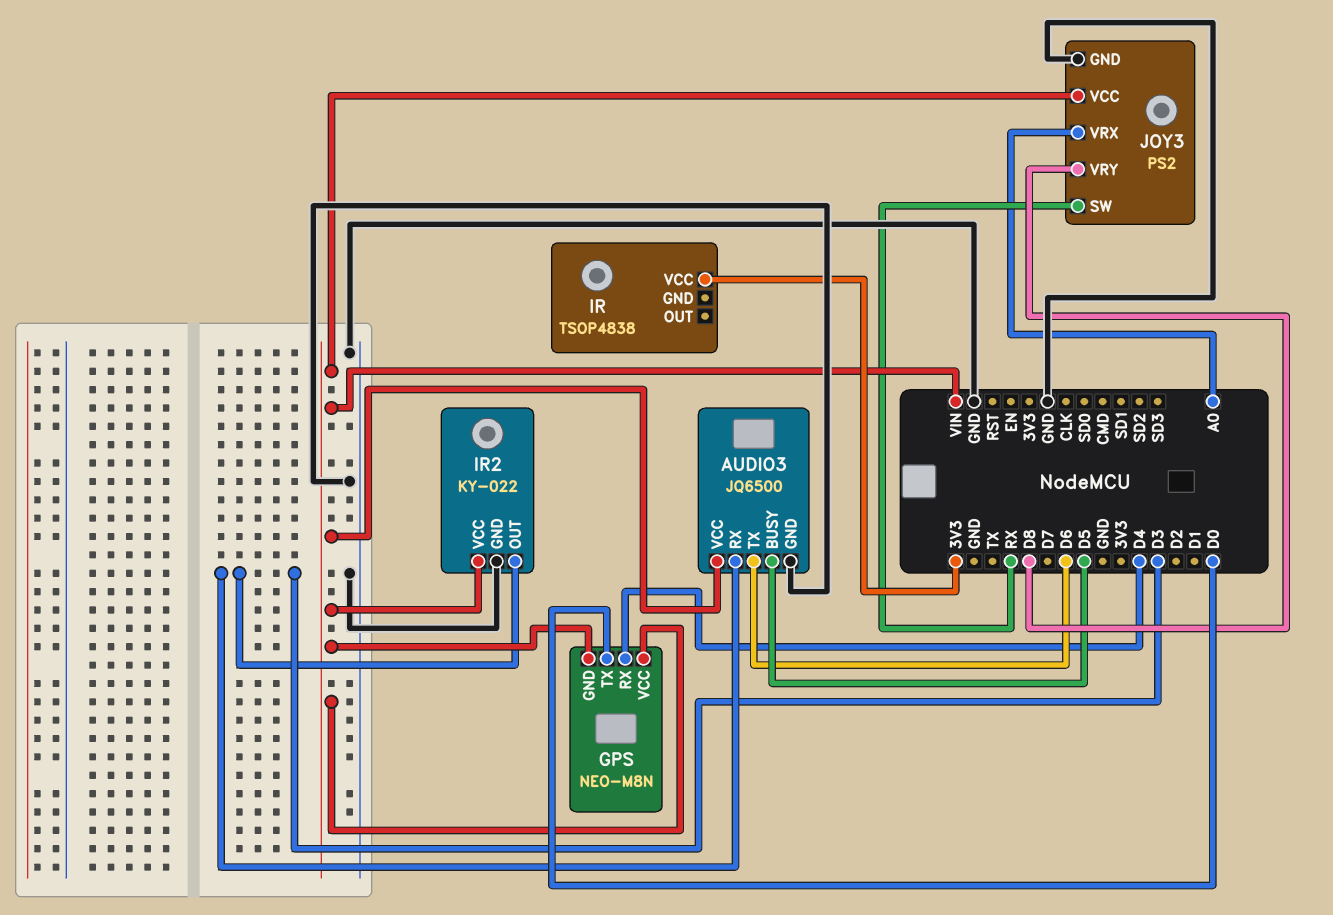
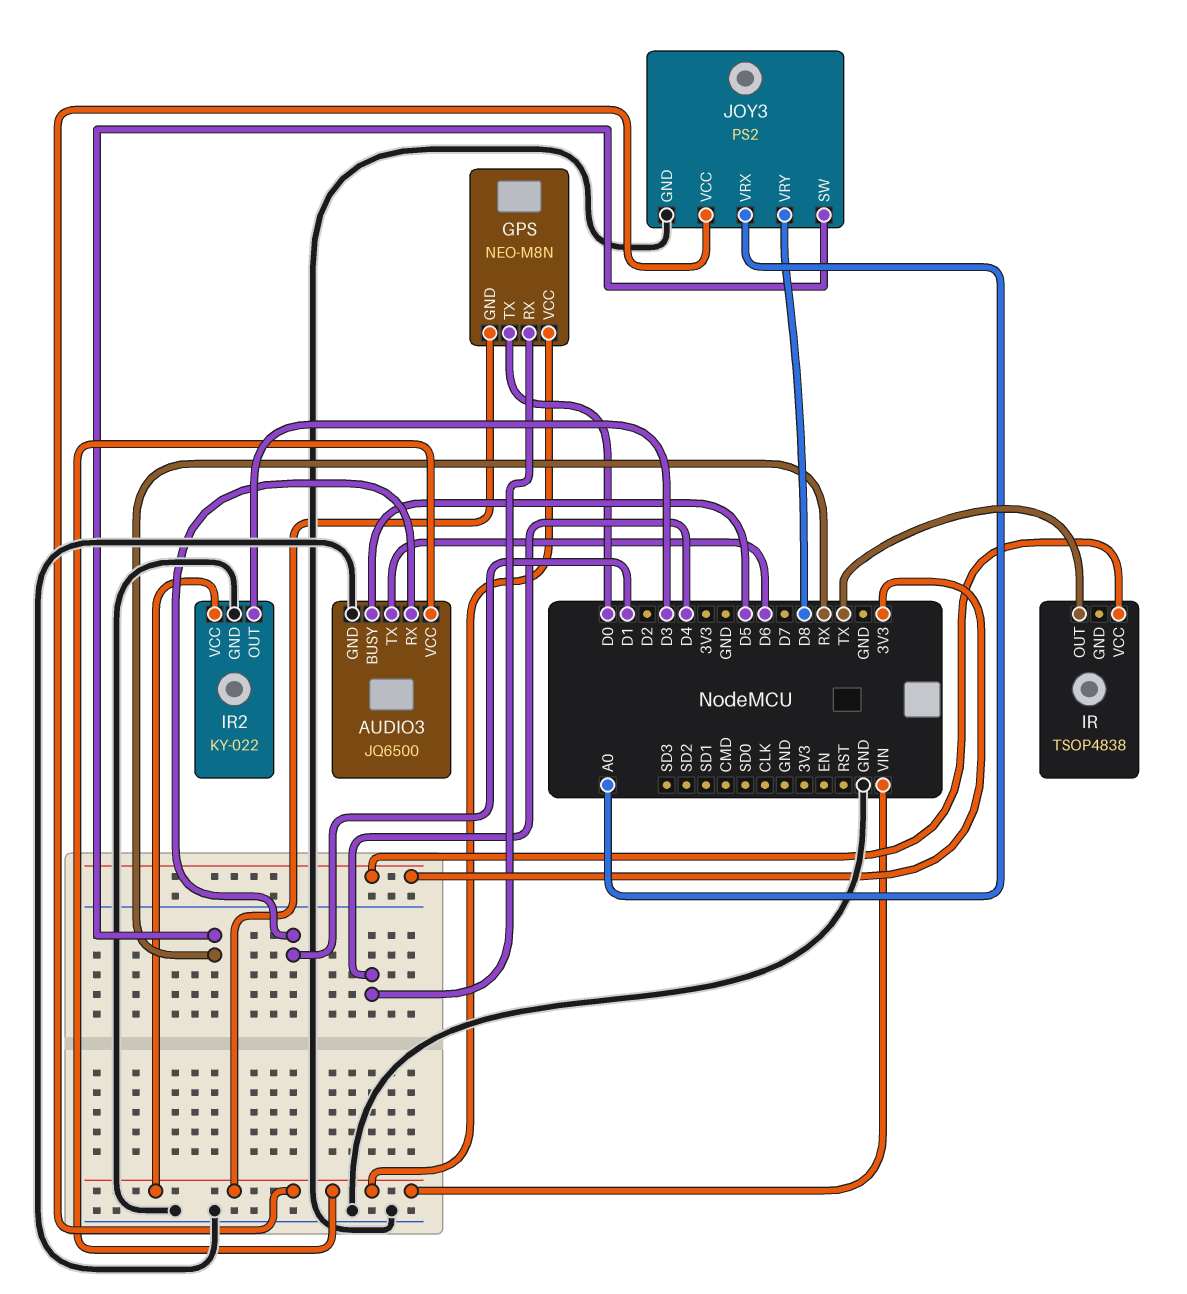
AUDIO3 pin RX: D3 -> D1
IR pin OUT: none -> TX

